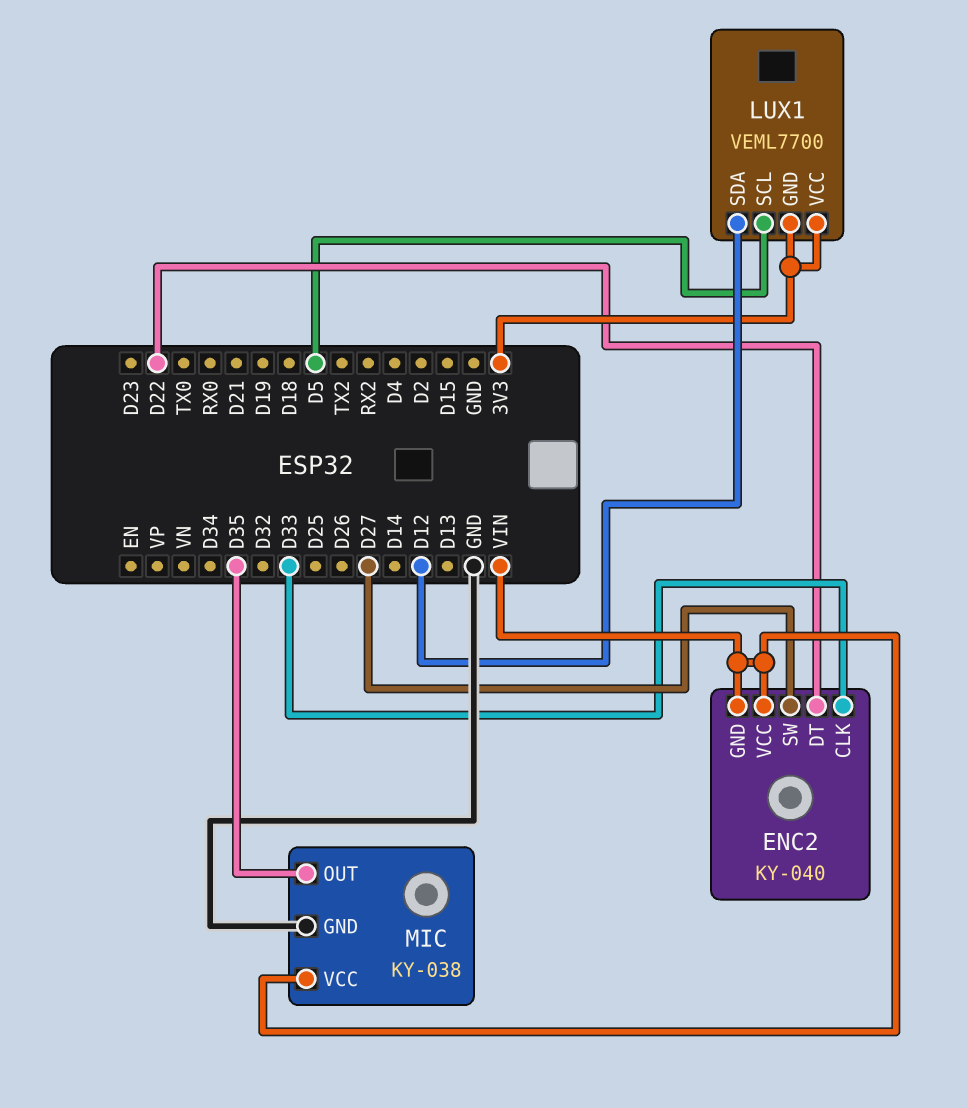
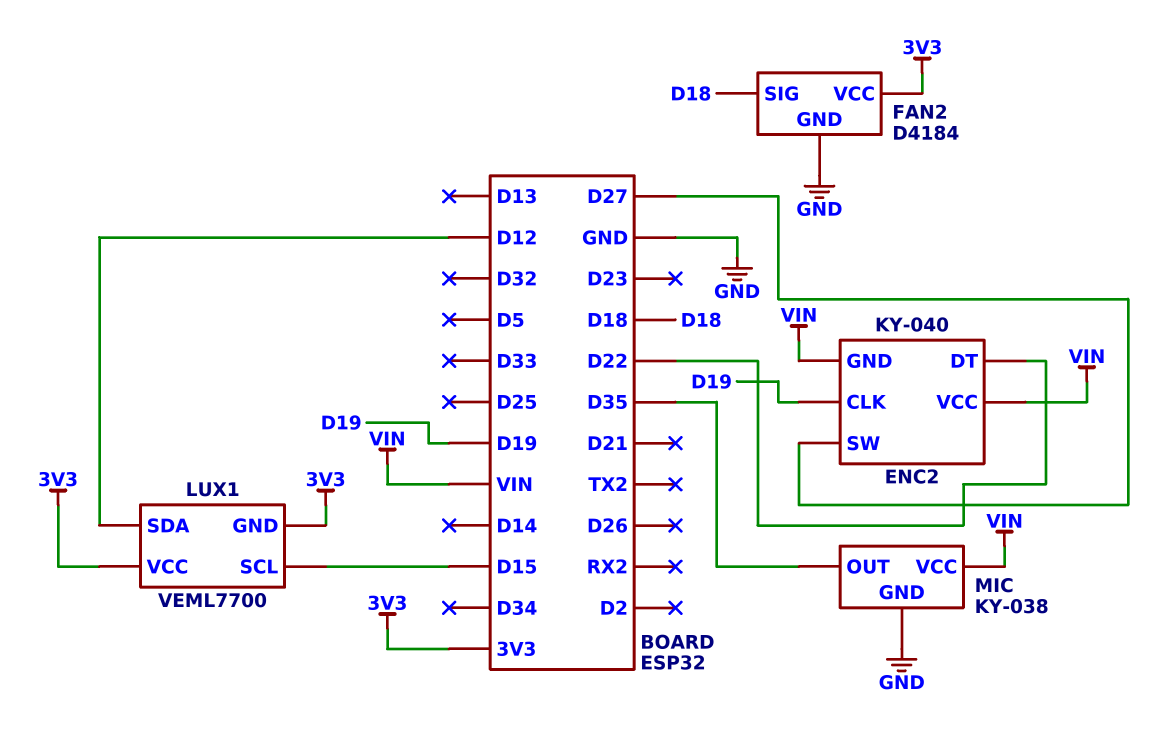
ENC2 pin CLK: D33 -> D19
FAN2: none -> D4184
FAN2 pin GND: none -> GND
FAN2 pin SIG: none -> D18
FAN2 pin VCC: none -> 3V3
LUX1 pin SCL: D5 -> D15

